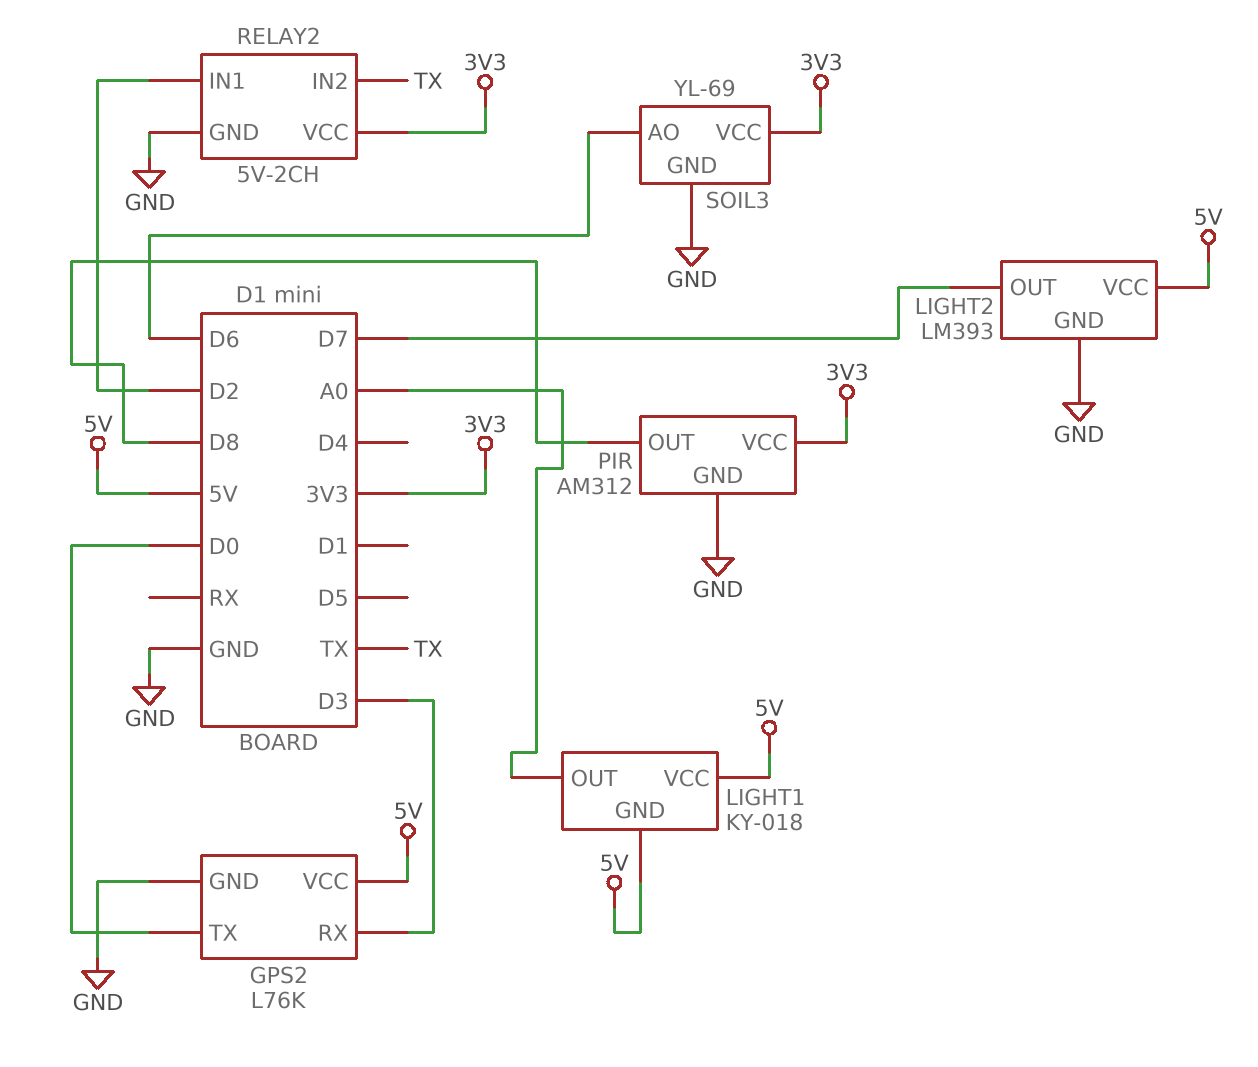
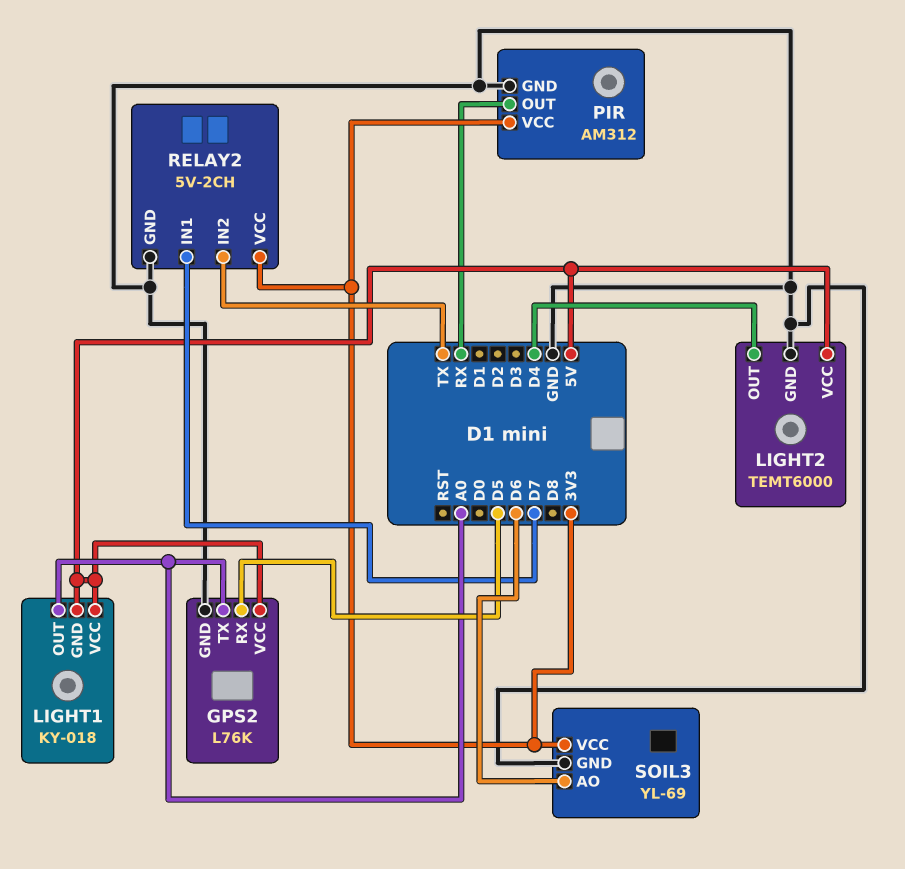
GPS2 pin RX: D3 -> D5
GPS2 pin TX: D0 -> A0
LIGHT2: LM393 -> TEMT6000
LIGHT2 pin OUT: D7 -> D4
PIR pin OUT: D8 -> RX
RELAY2 pin IN1: D2 -> D7

